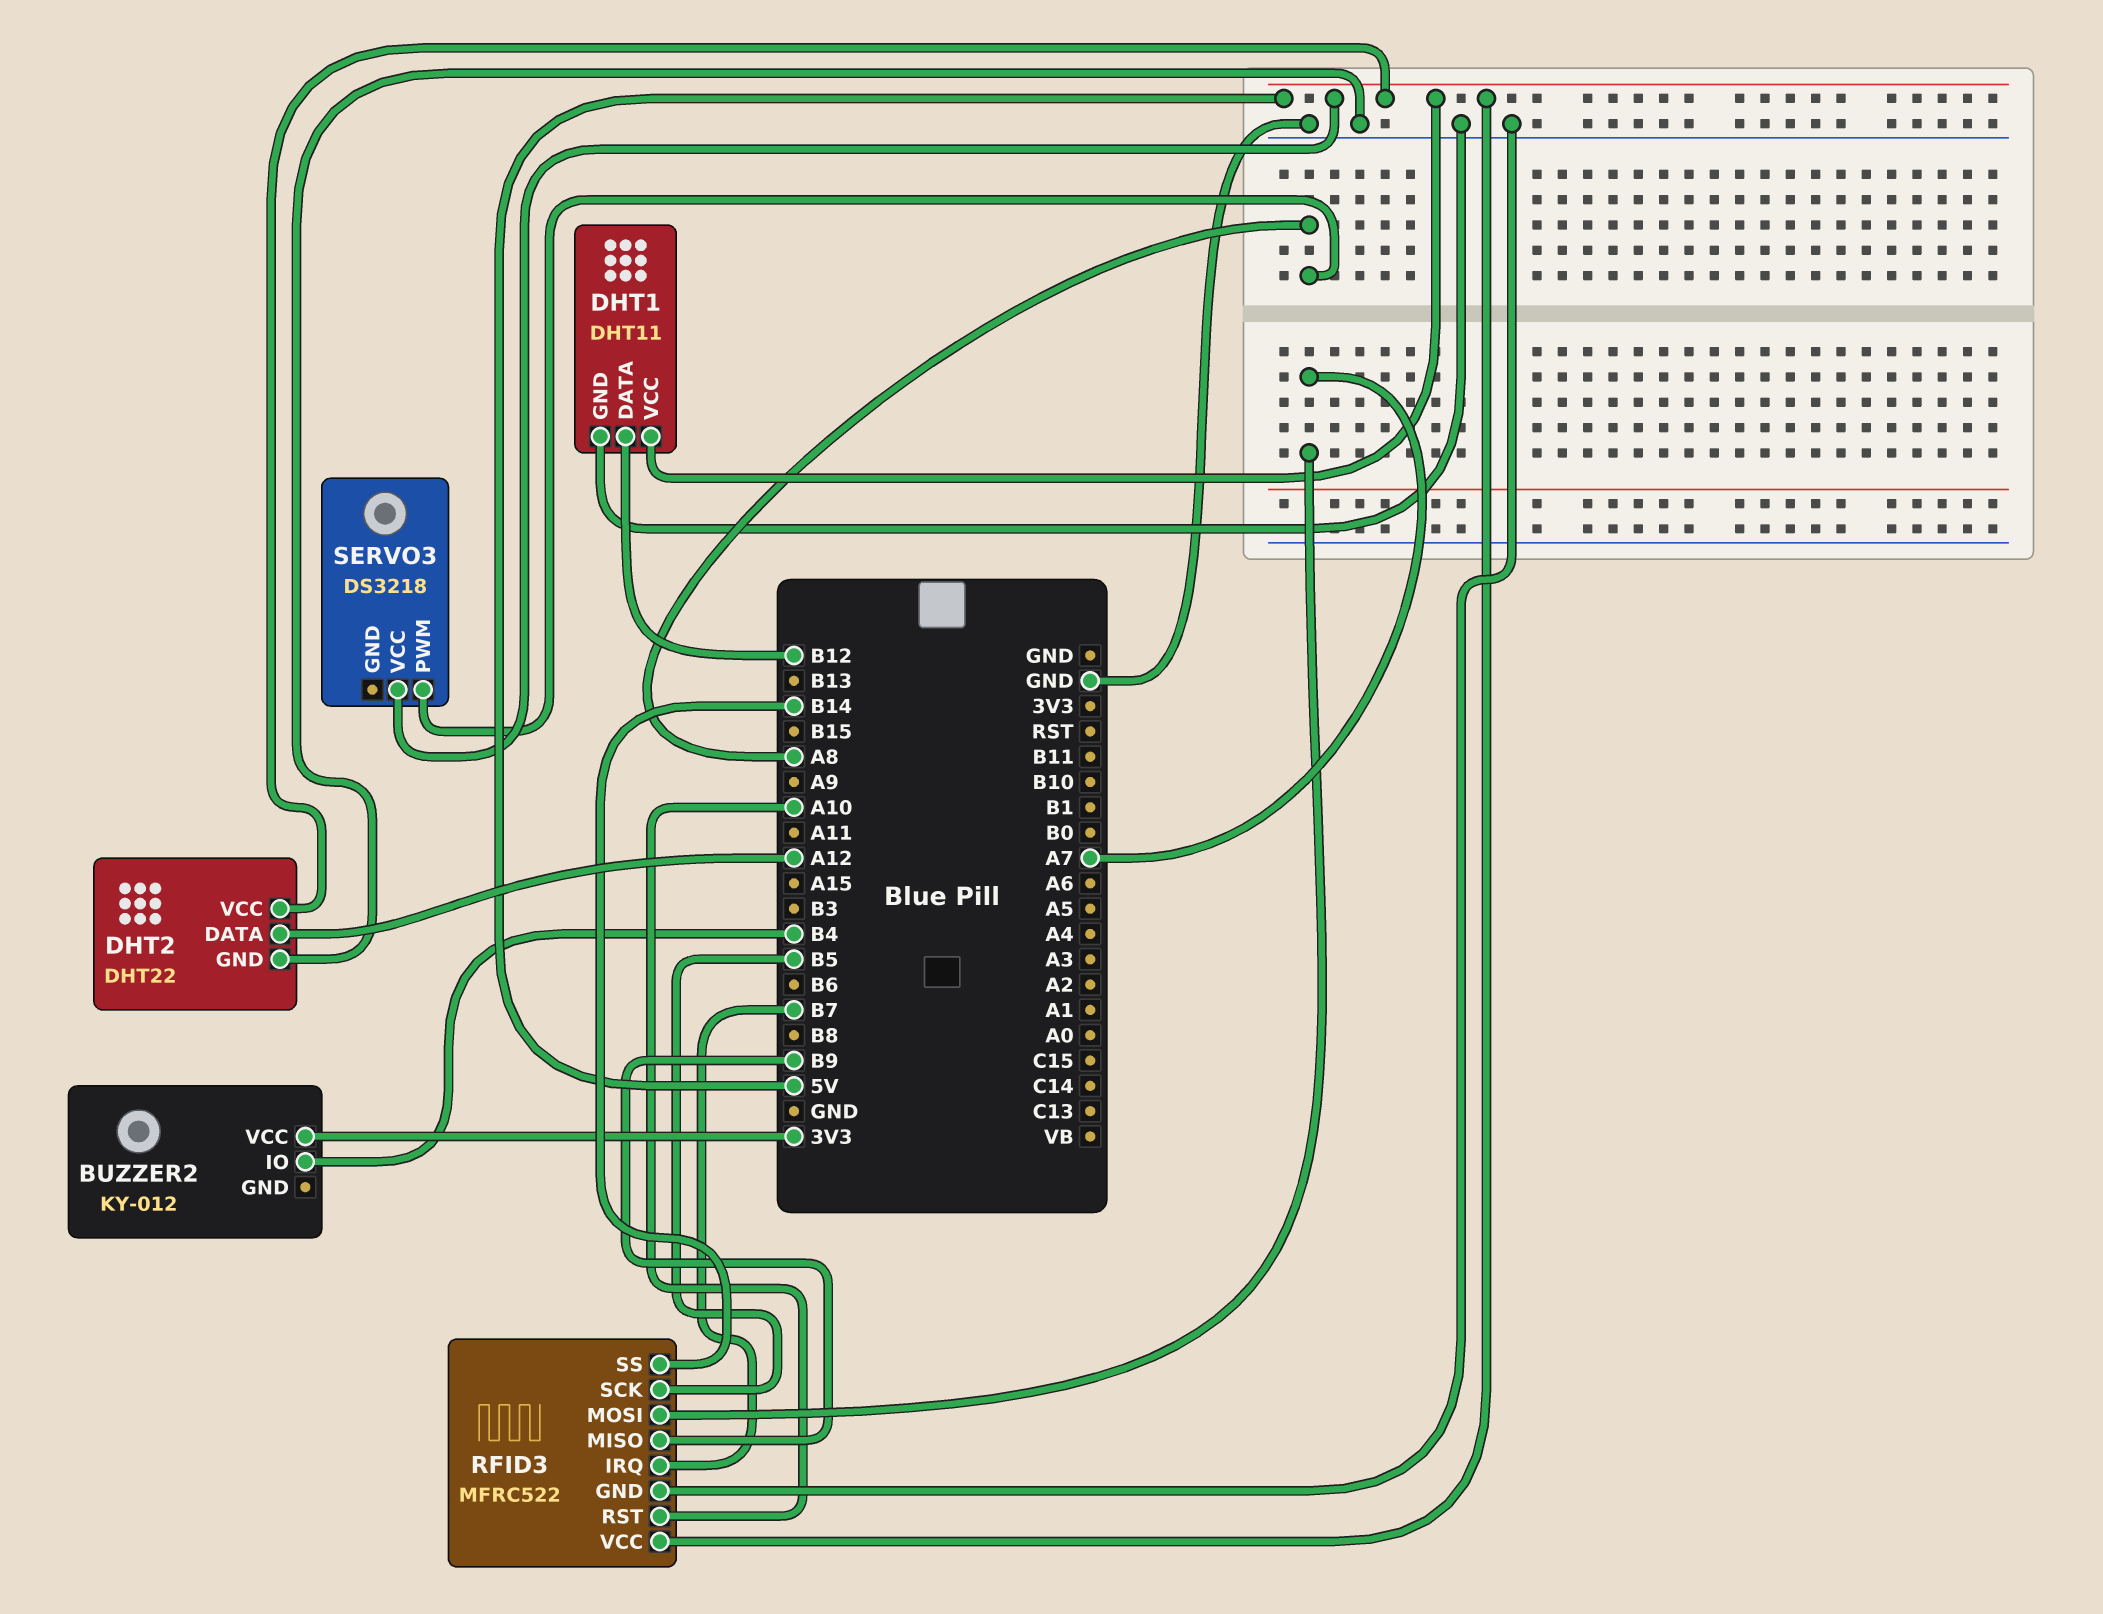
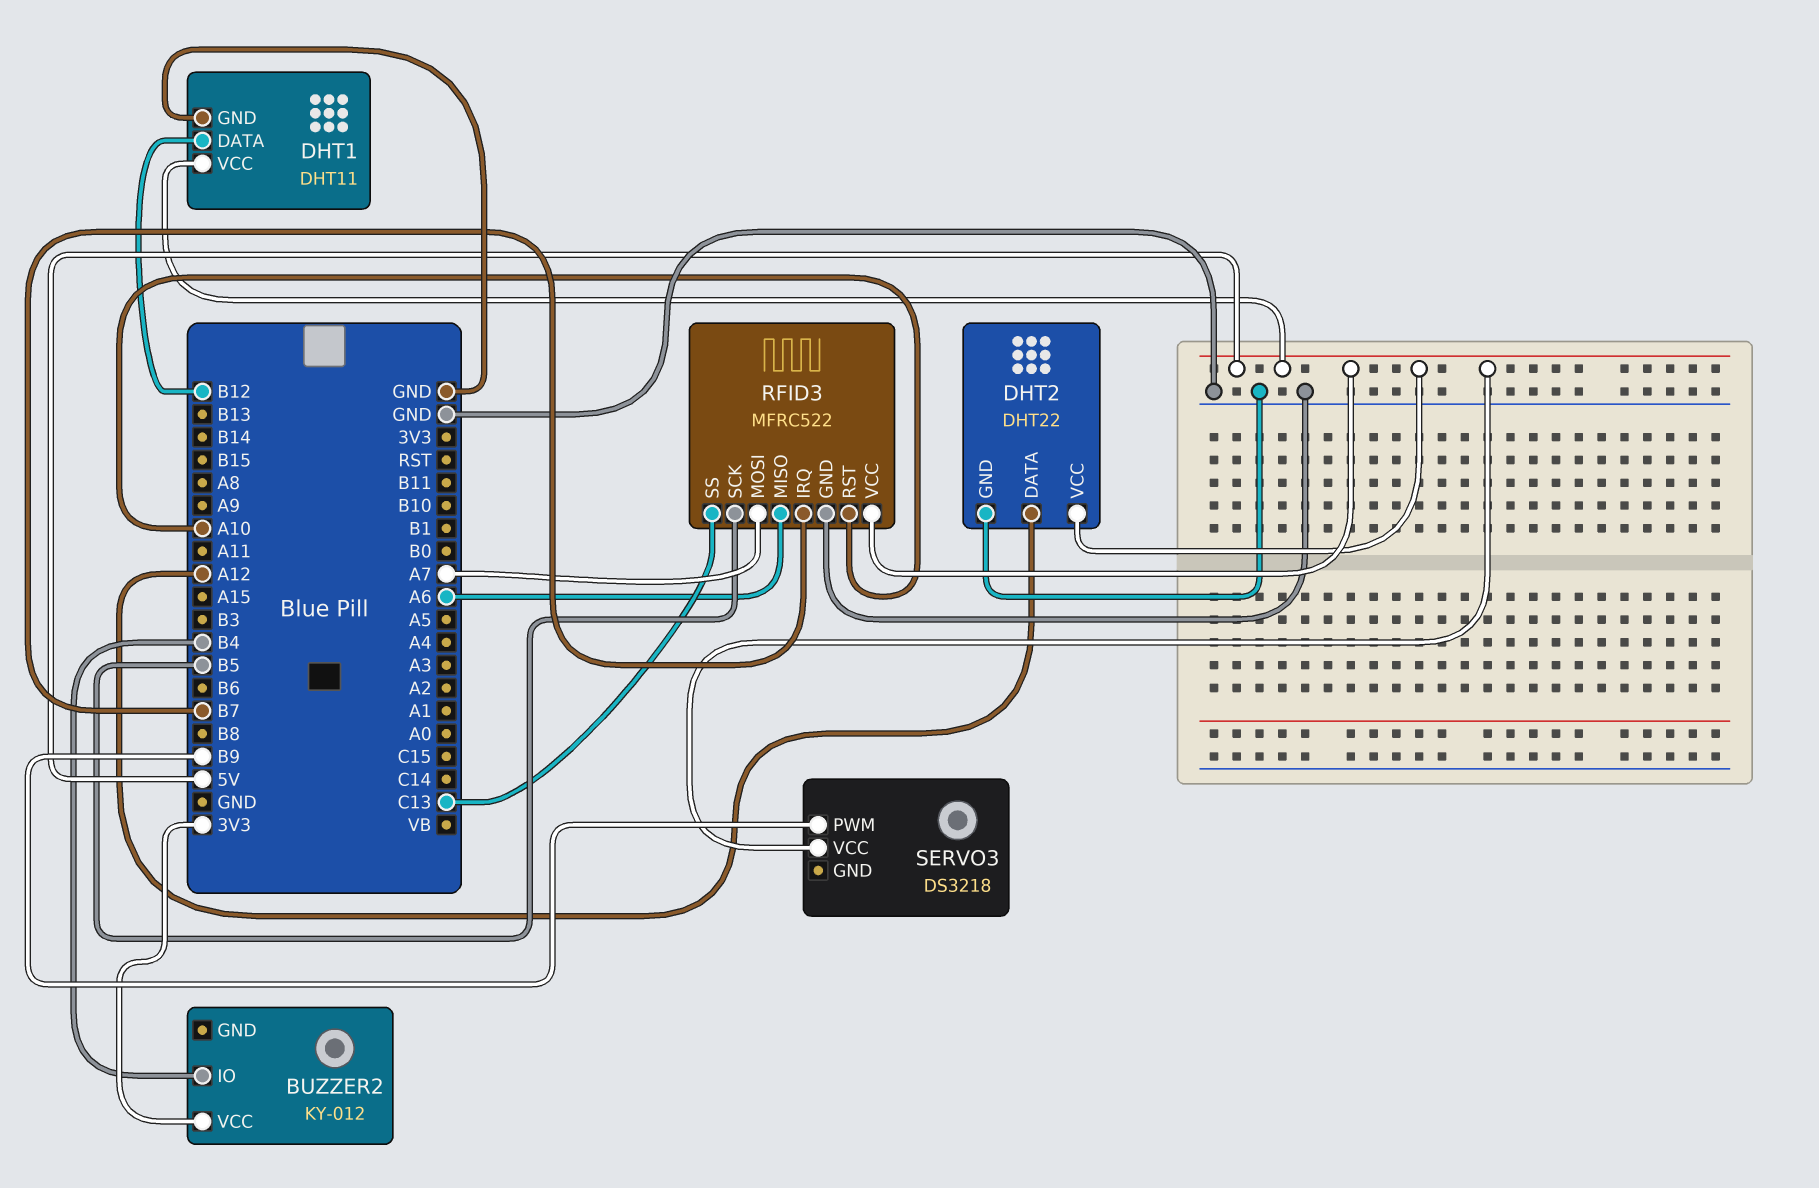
RFID3 pin MISO: B9 -> A6
RFID3 pin SS: B14 -> C13
SERVO3 pin PWM: A8 -> B9

